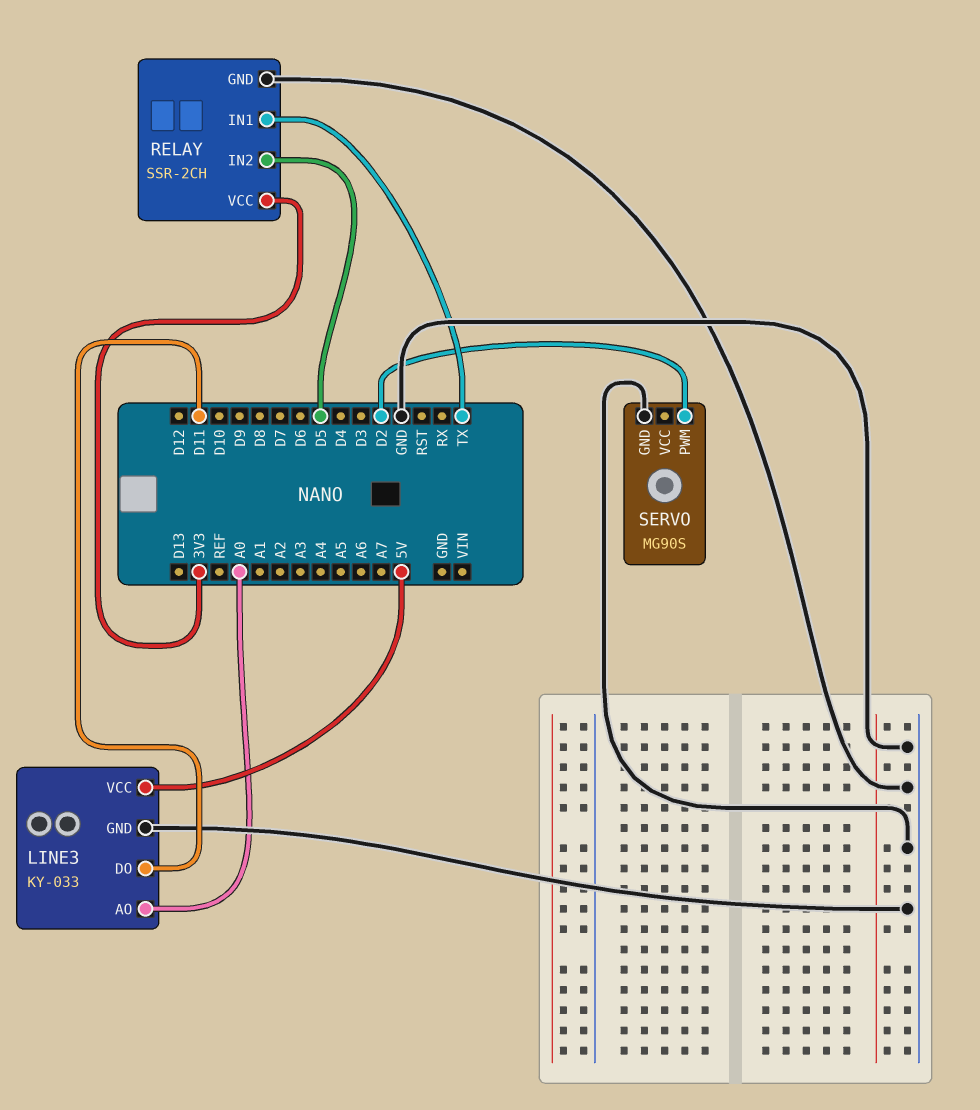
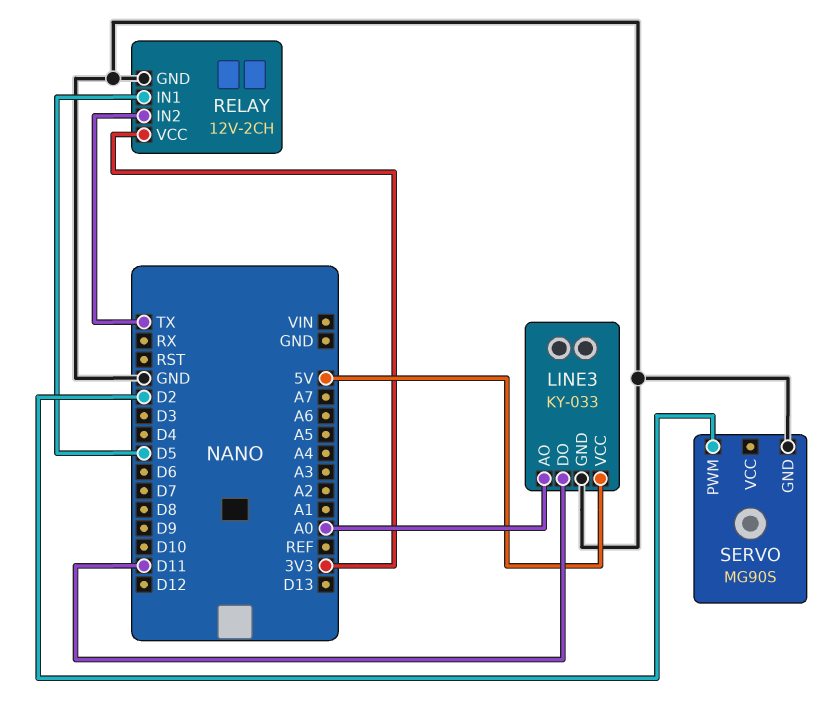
RELAY: SSR-2CH -> 12V-2CH
RELAY pin IN1: TX -> D5
RELAY pin IN2: D5 -> TX

